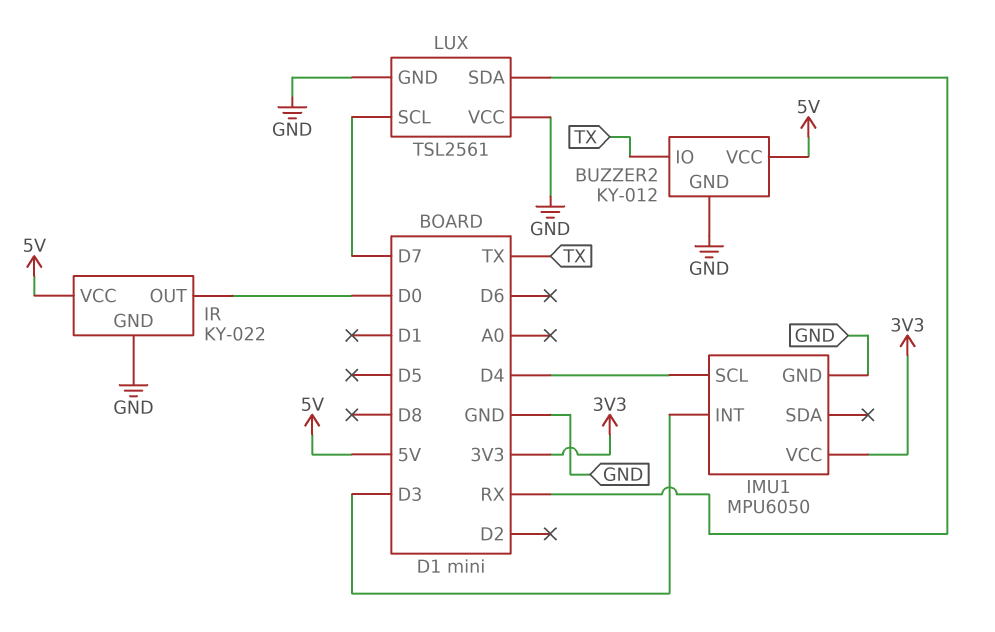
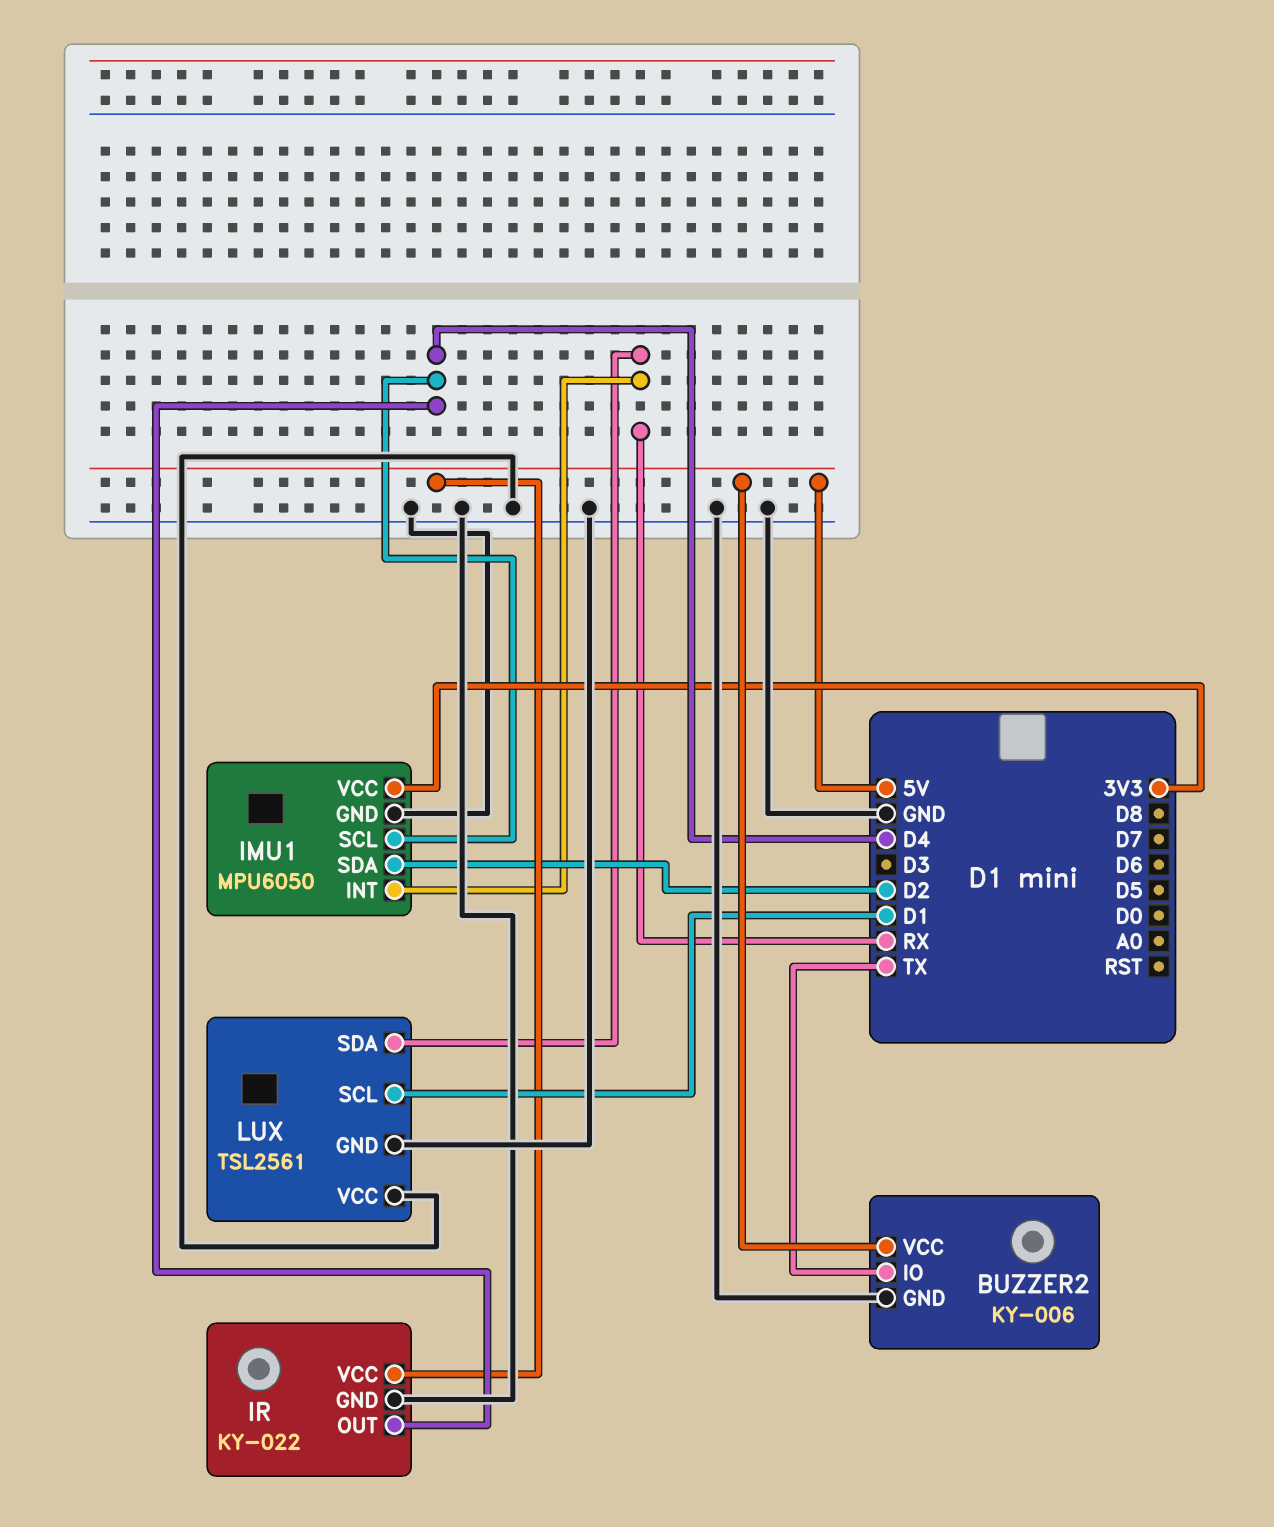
BUZZER2: KY-012 -> KY-006
IMU1 pin INT: D3 -> RX
IMU1 pin SDA: none -> D2
IR pin OUT: D0 -> D4
LUX pin SCL: D7 -> D1

